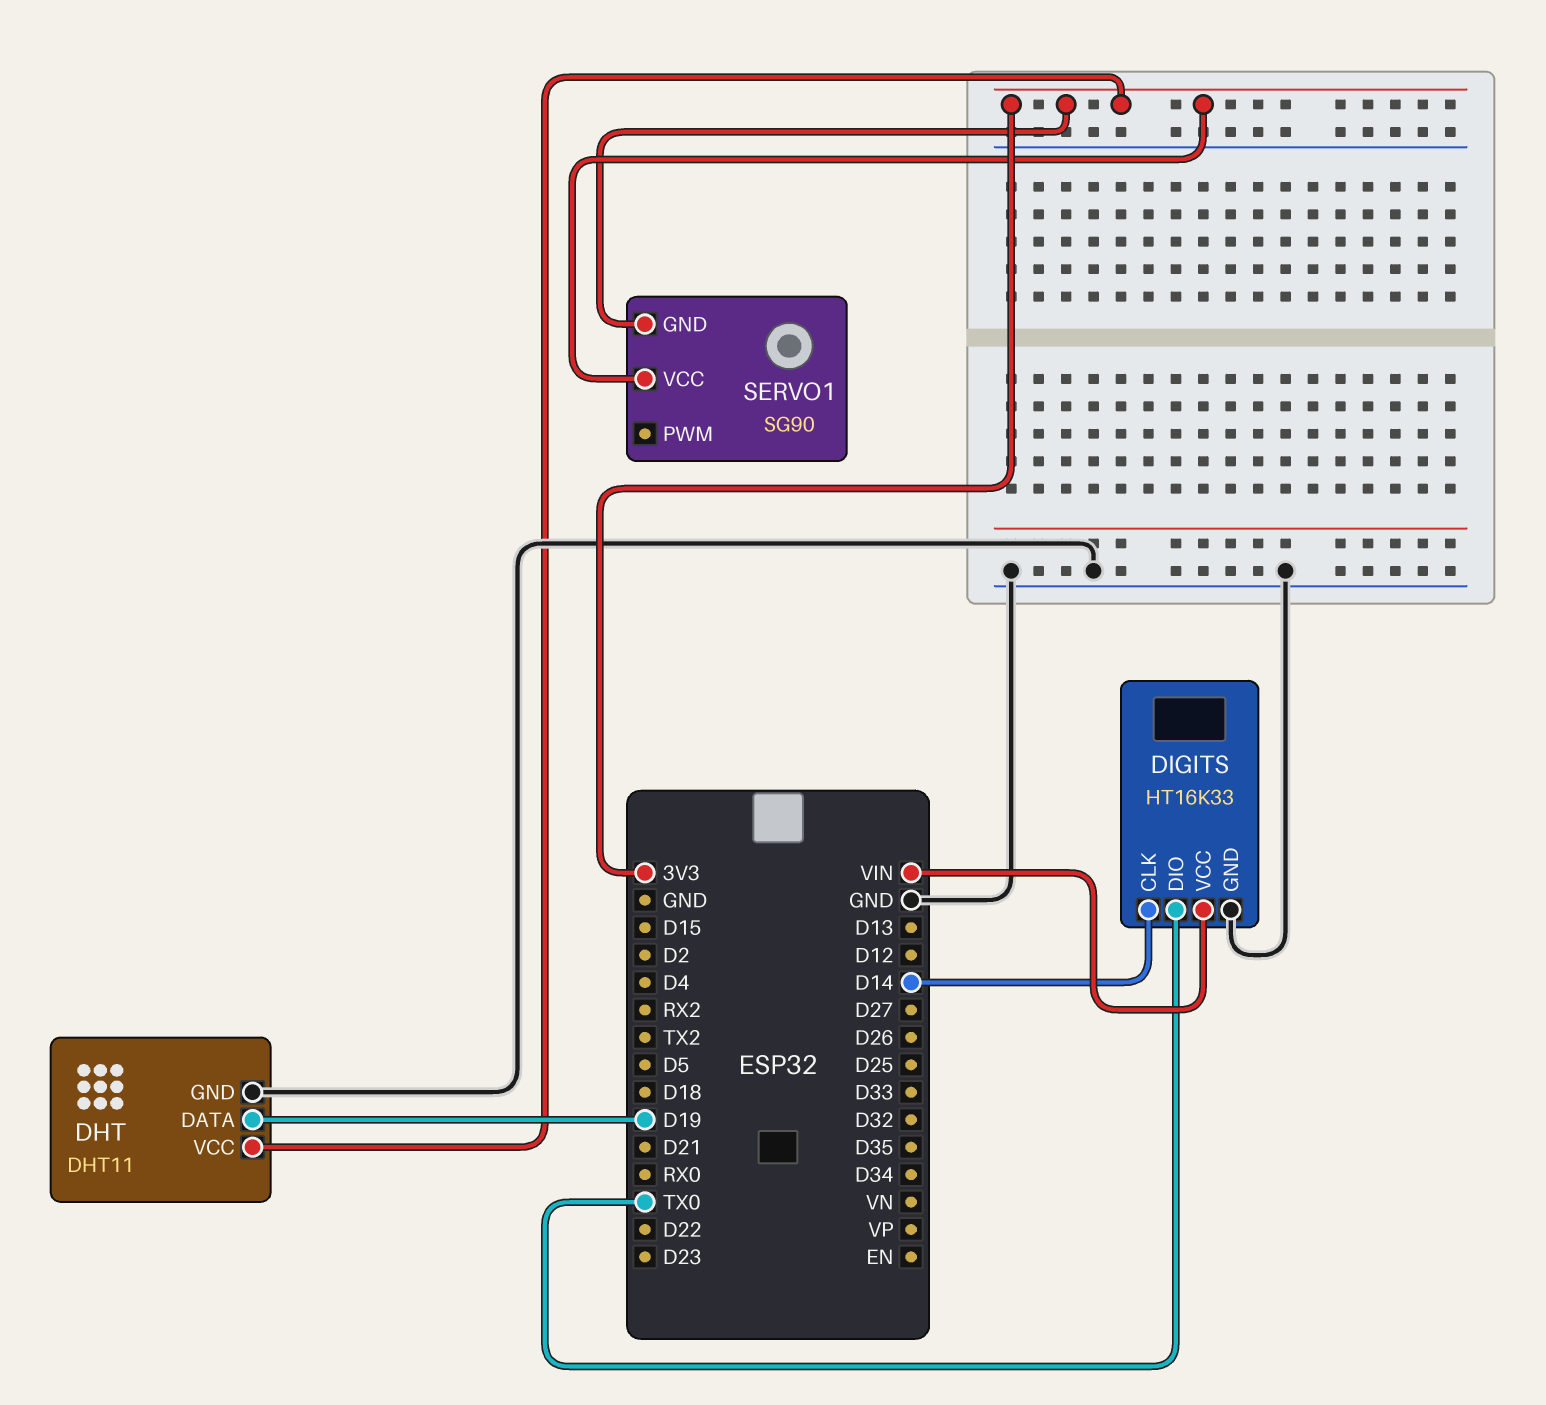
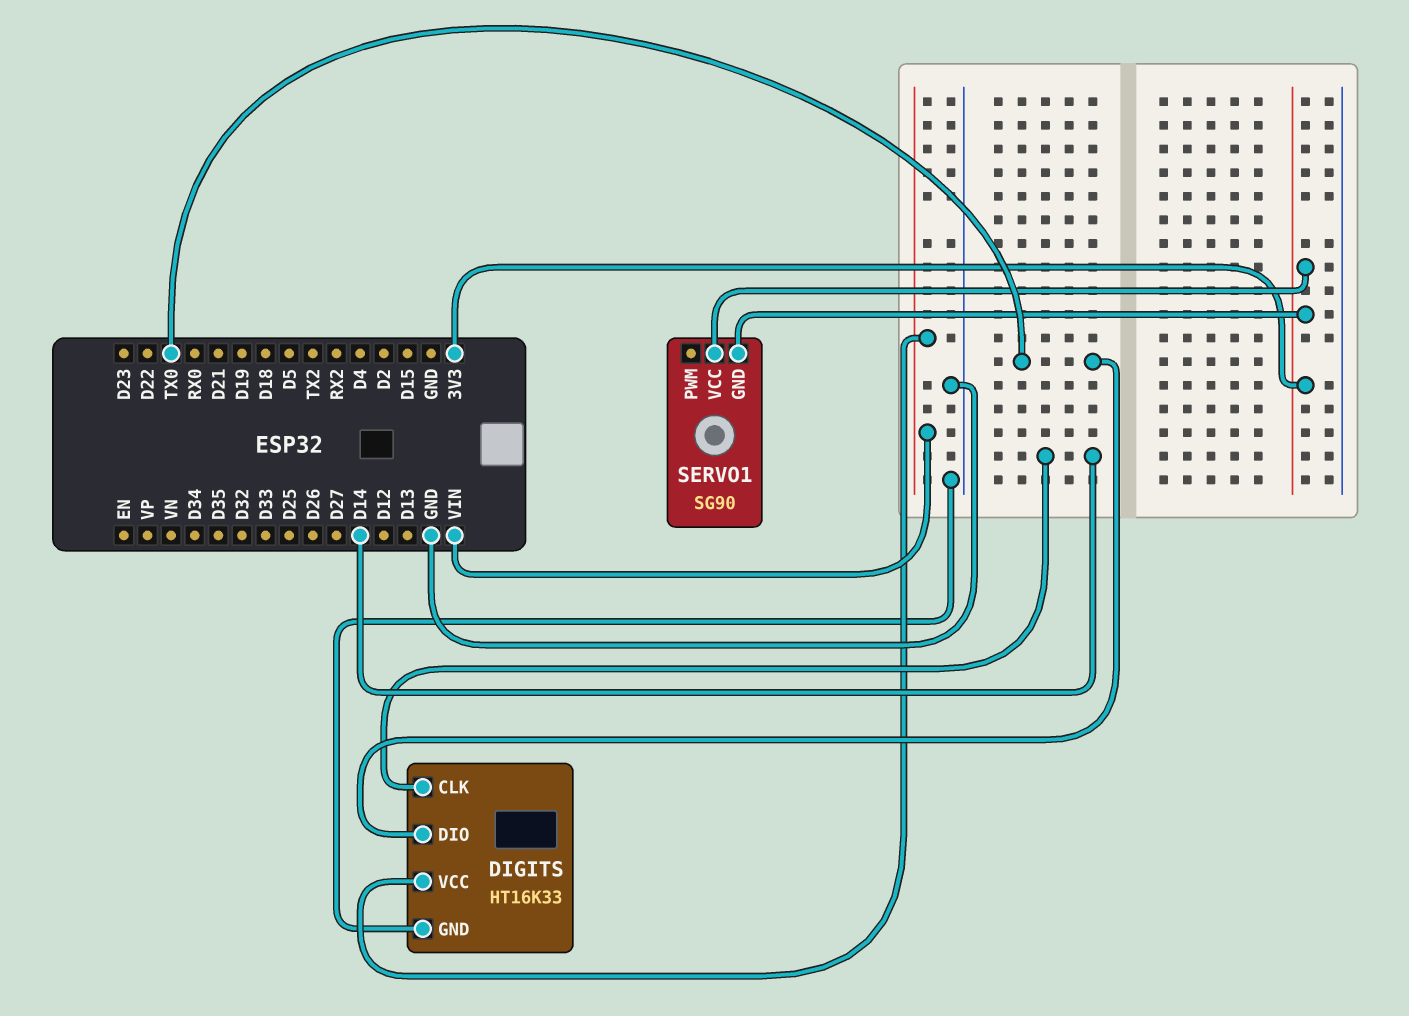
DHT: DHT11 -> none
DHT pin DATA: D19 -> none
DHT pin GND: GND -> none
DHT pin VCC: 3V3 -> none

